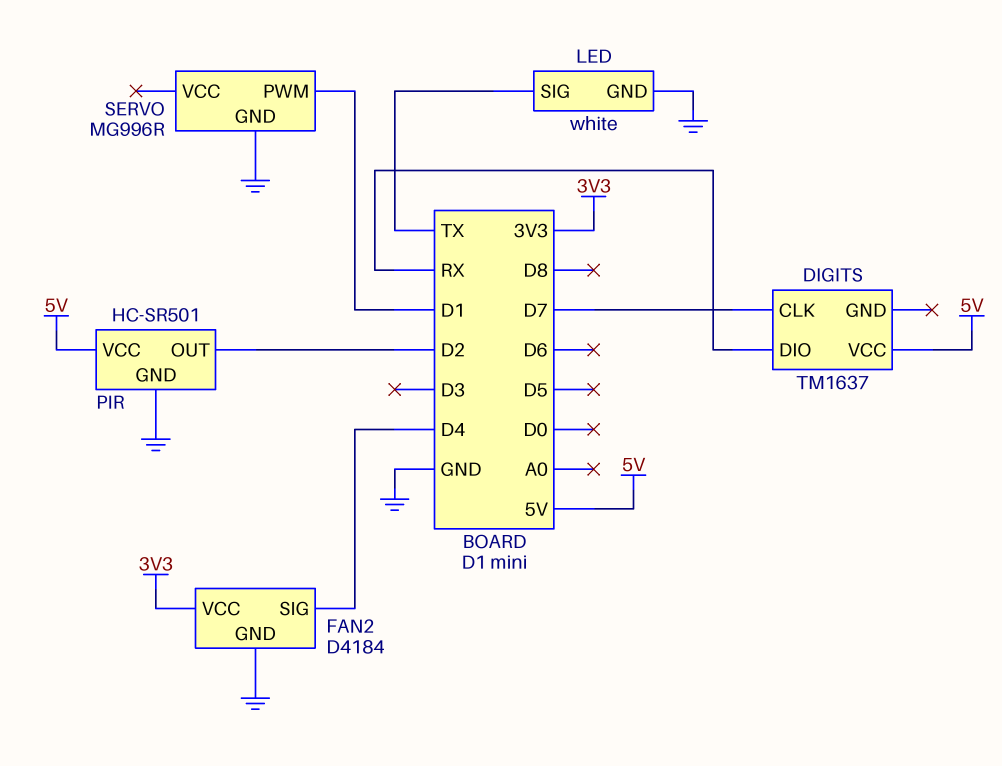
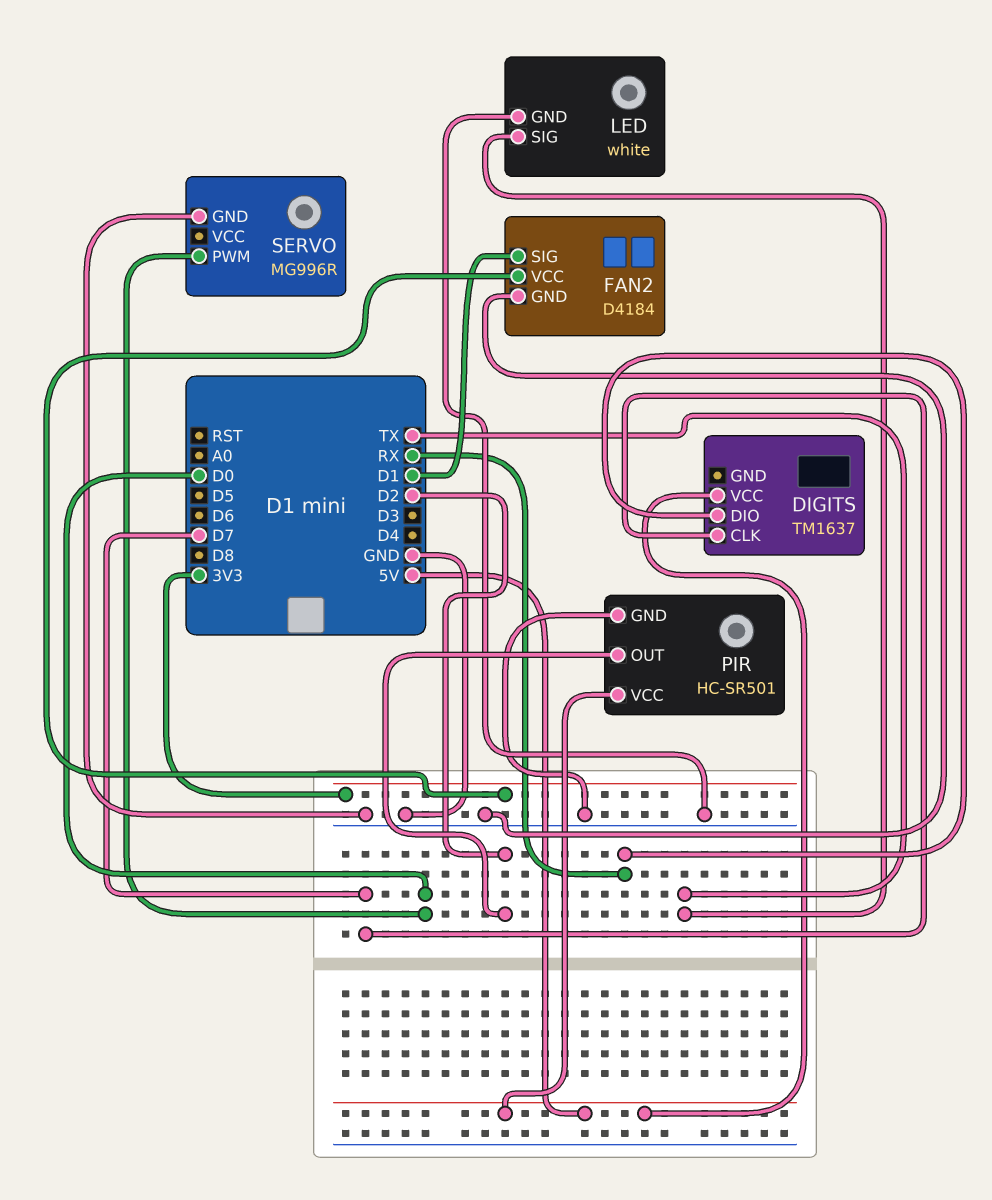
FAN2 pin SIG: D4 -> D1
SERVO pin PWM: D1 -> D0

